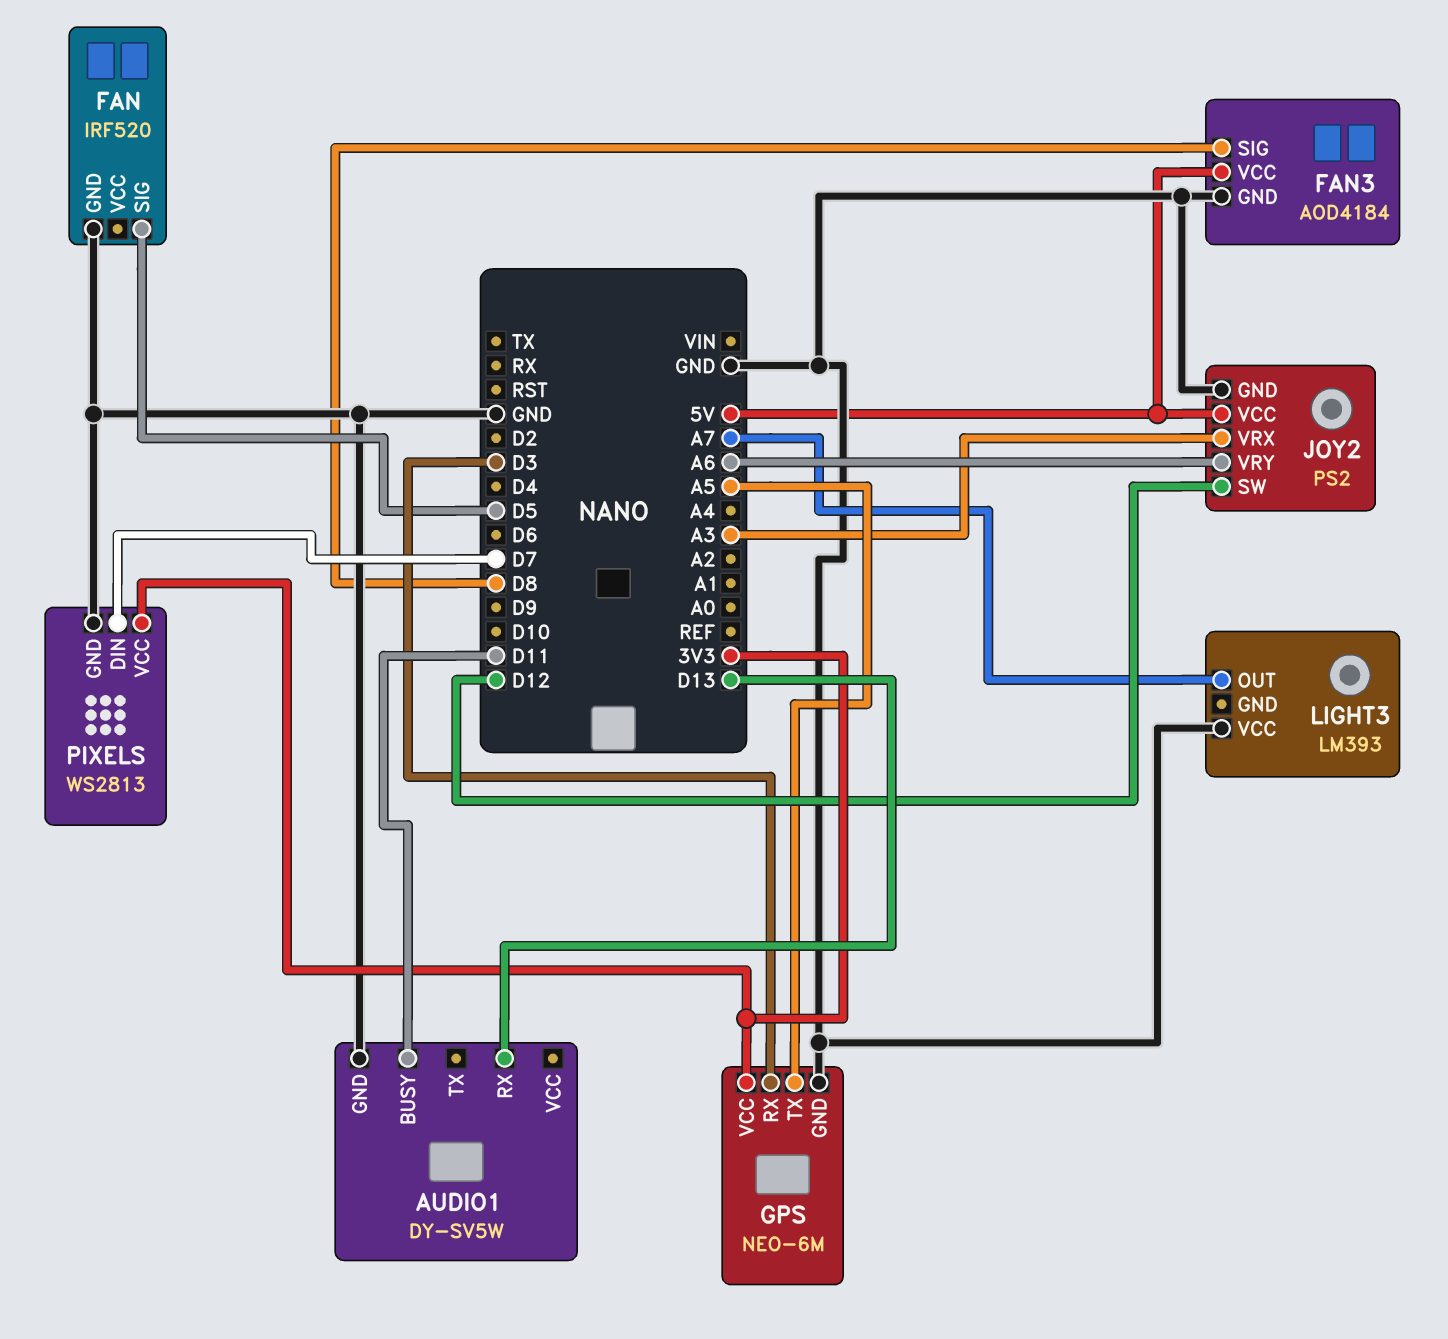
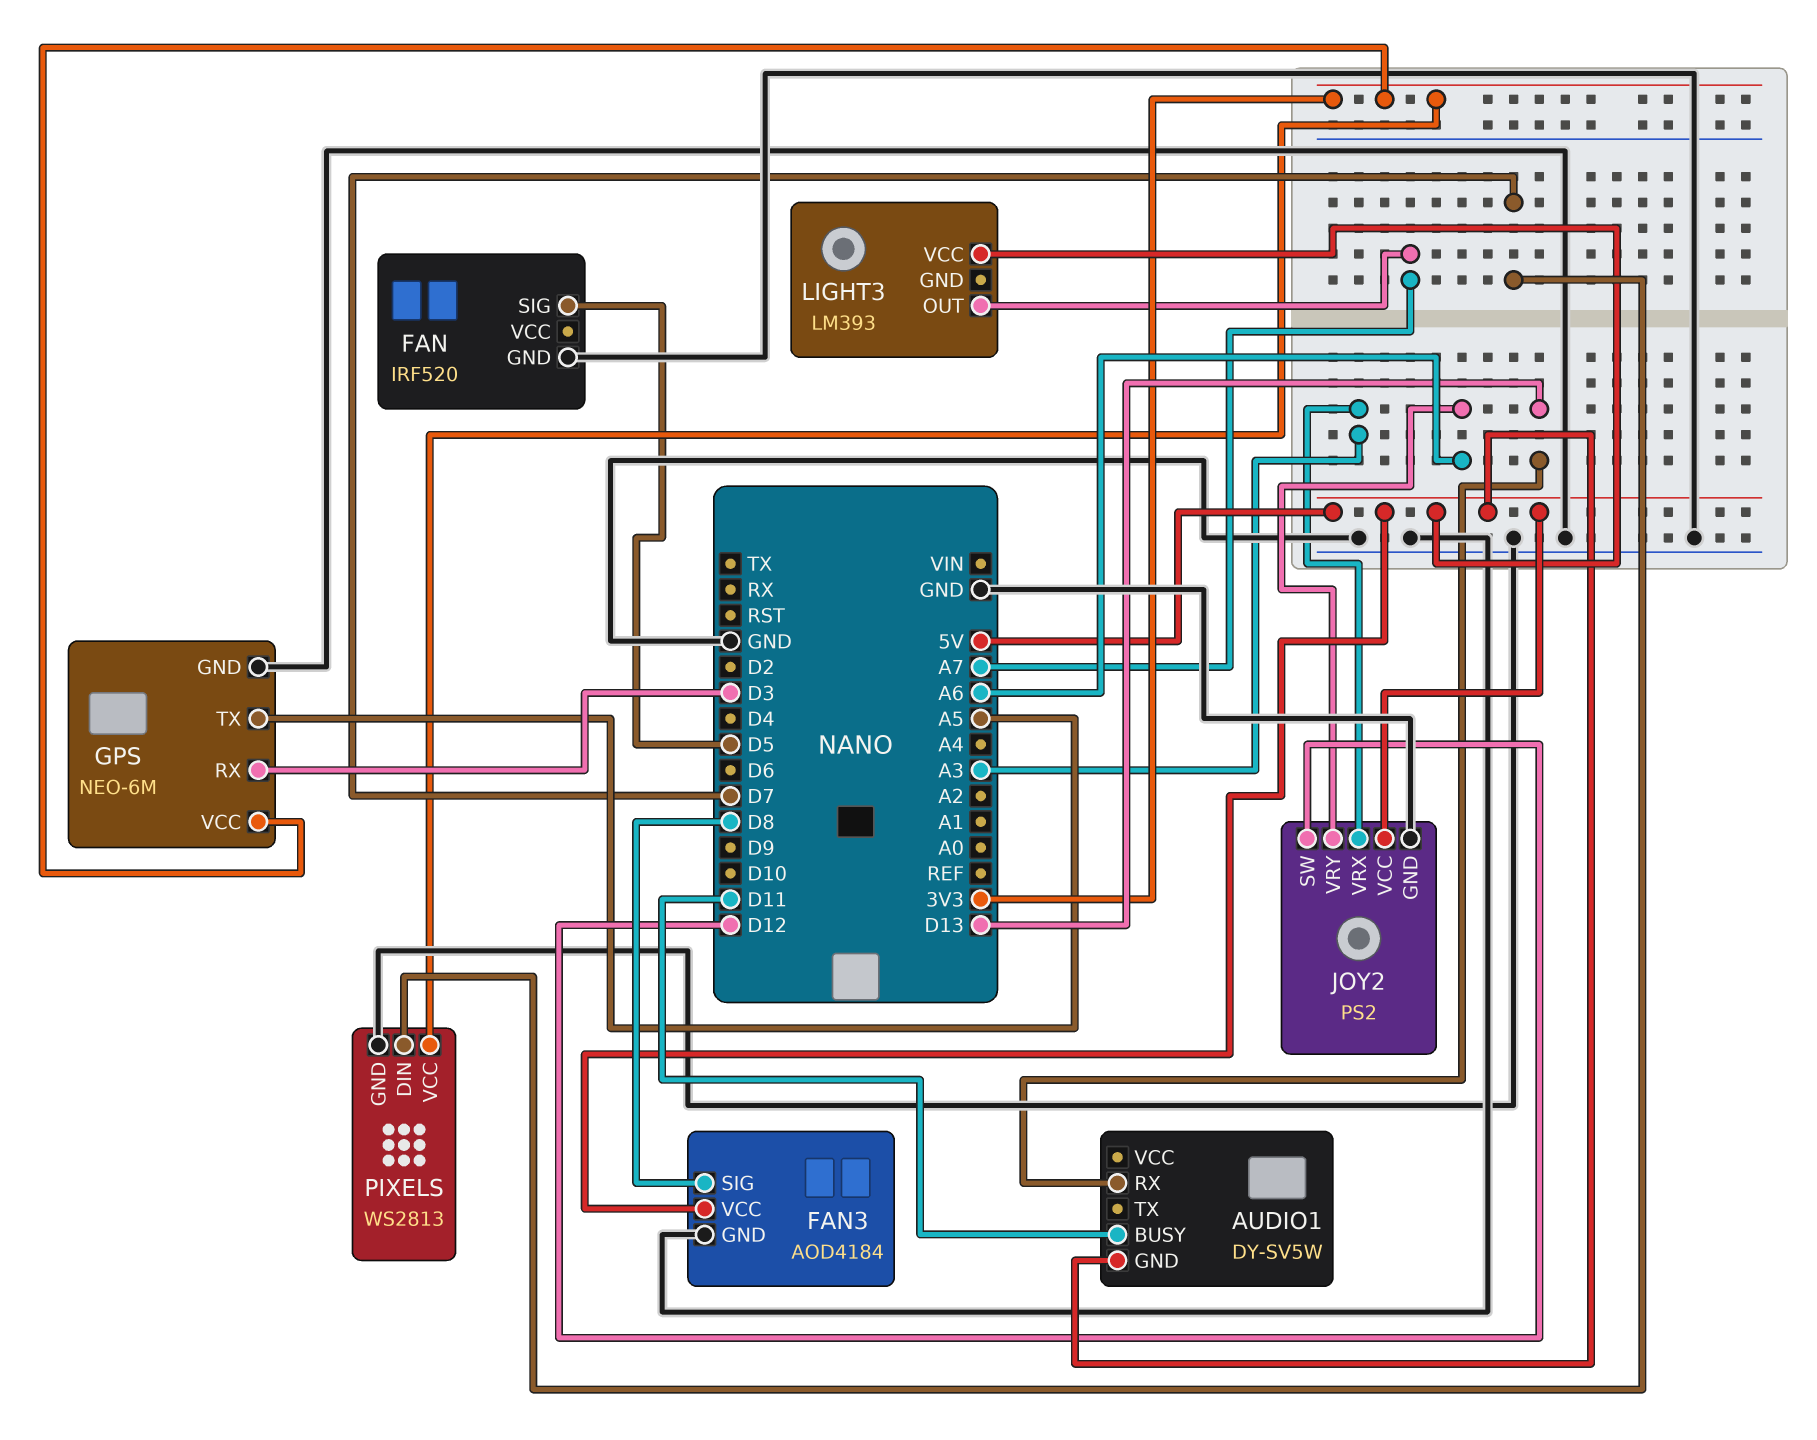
AUDIO1 pin GND: GND -> 5V
LIGHT3 pin VCC: GND -> 5V

